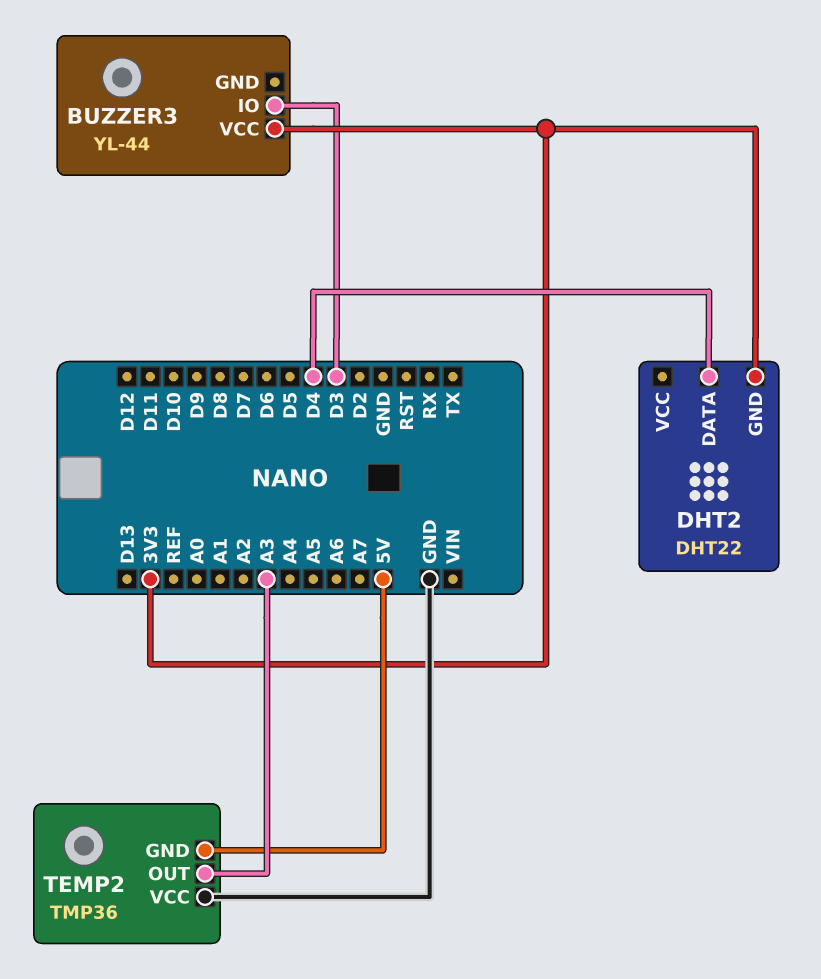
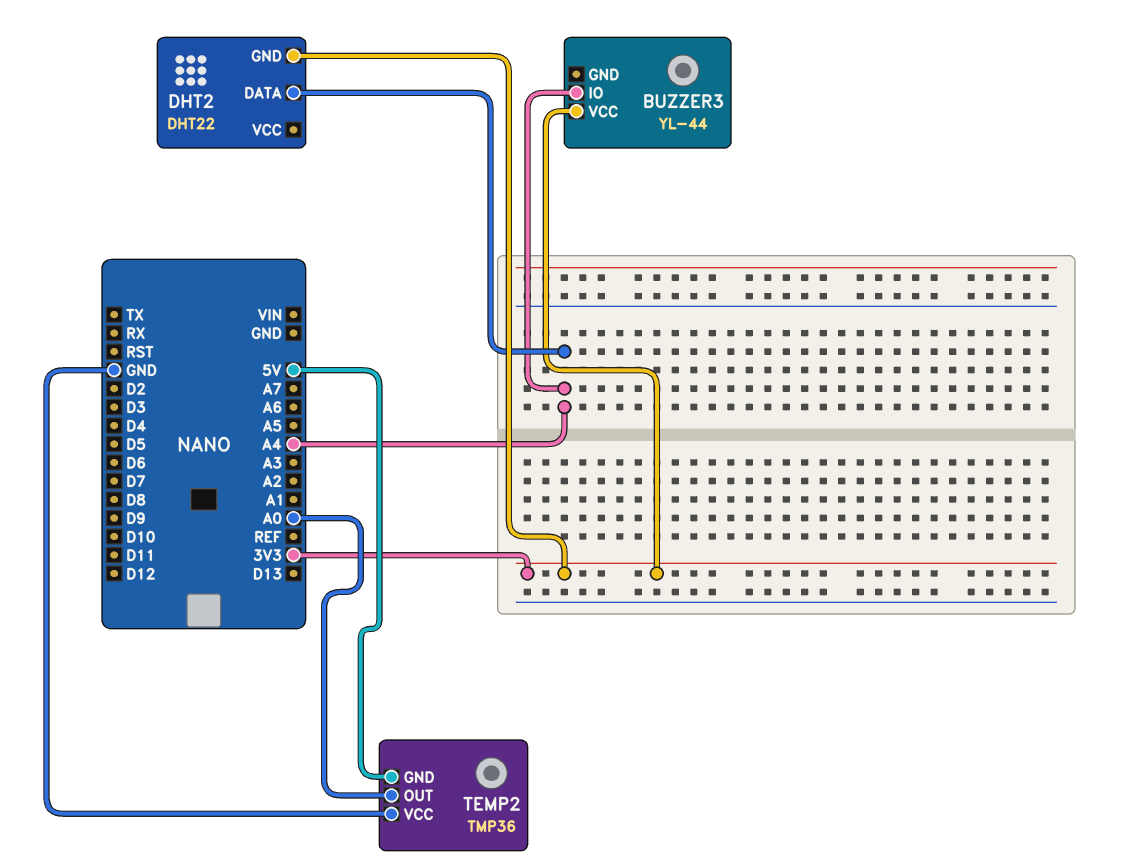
BUZZER3 pin IO: D3 -> A4
DHT2 pin DATA: D4 -> A4
TEMP2 pin OUT: A3 -> A0

